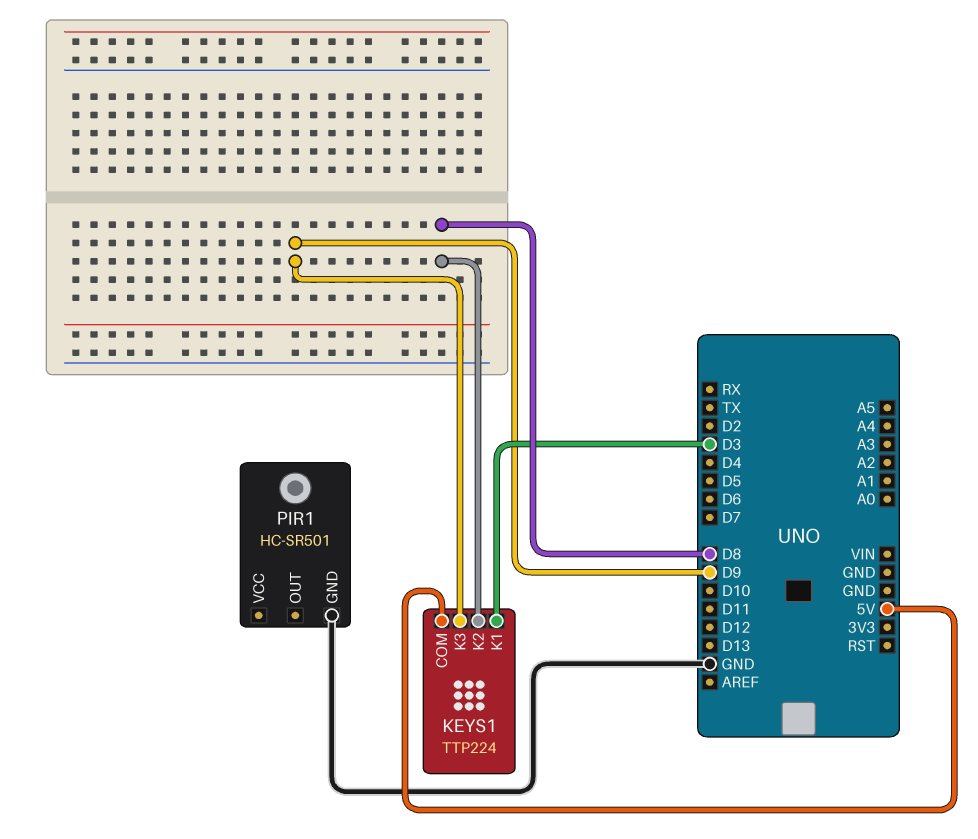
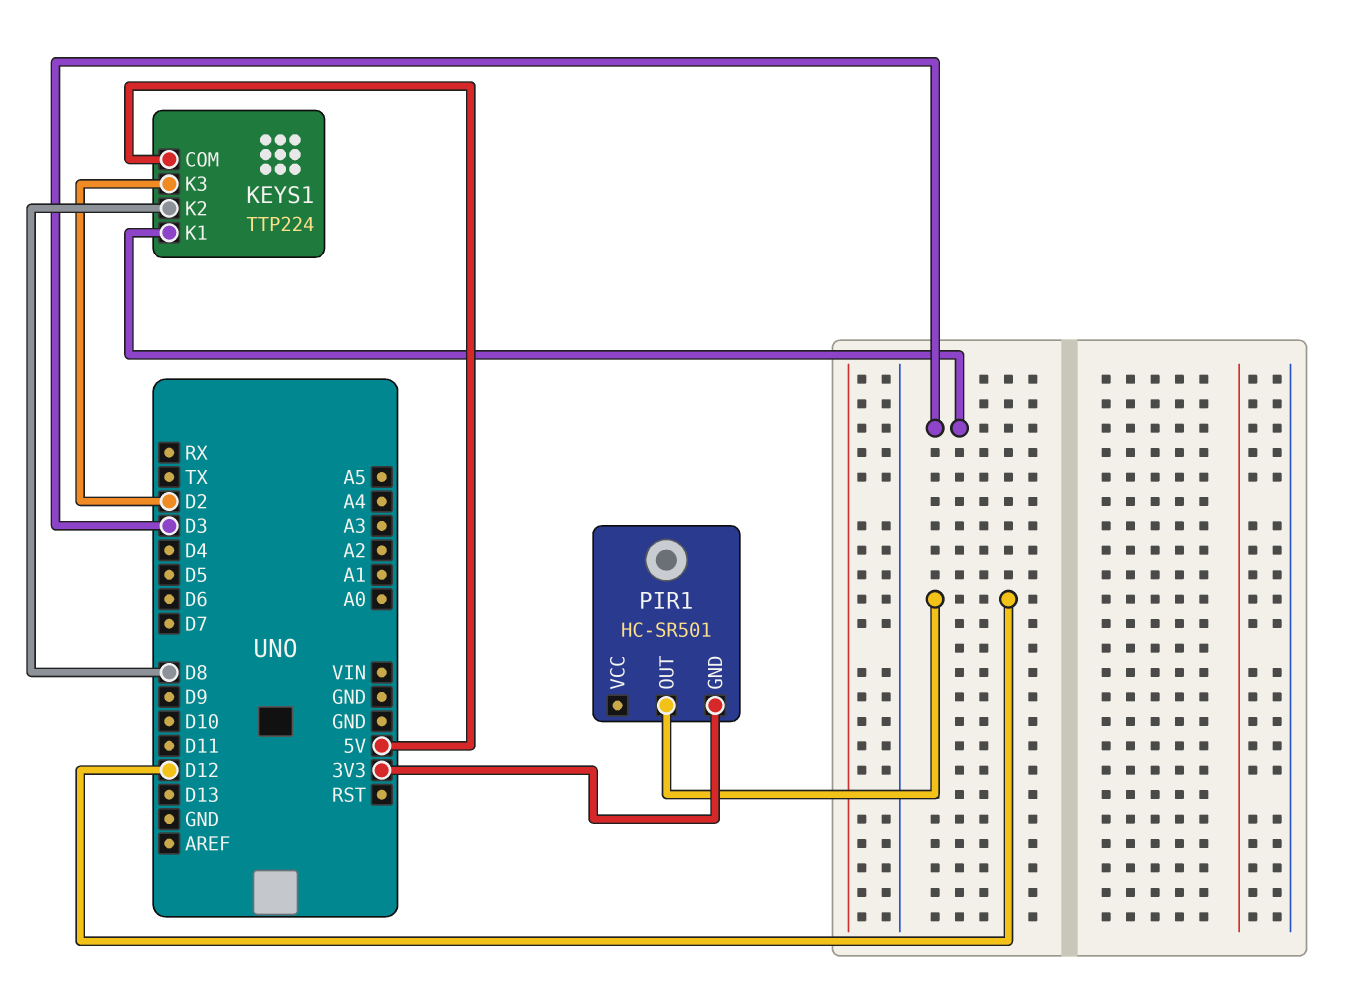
KEYS1 pin K3: D9 -> D2
PIR1 pin GND: GND -> 3V3
PIR1 pin OUT: none -> D12

